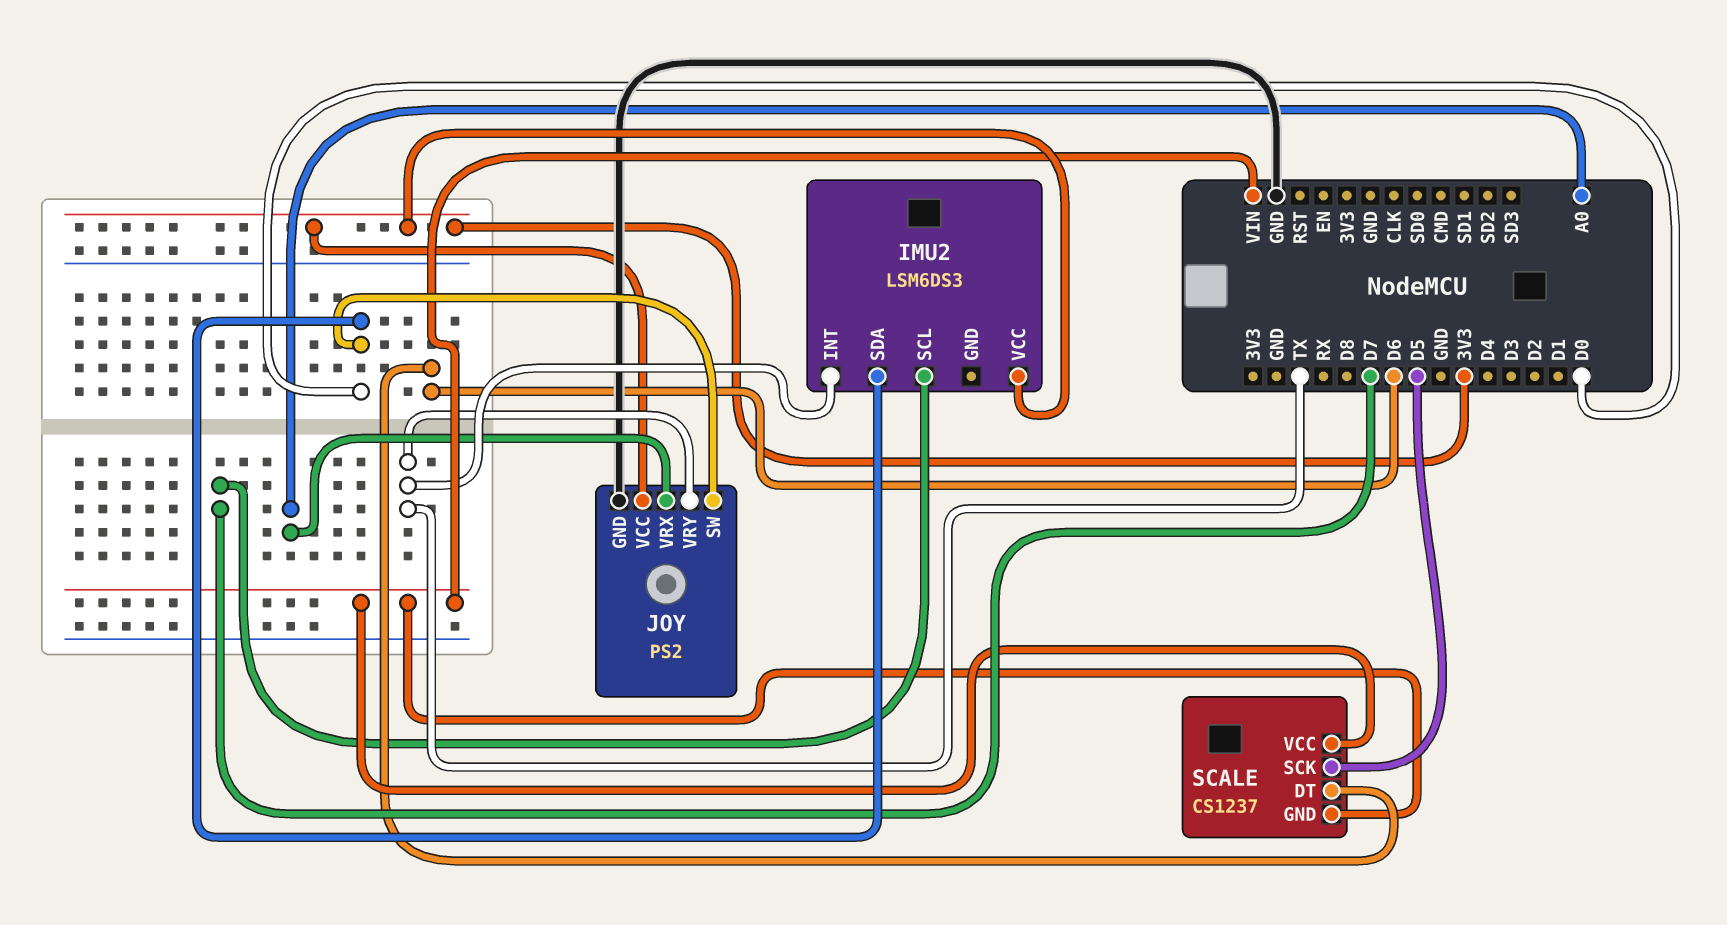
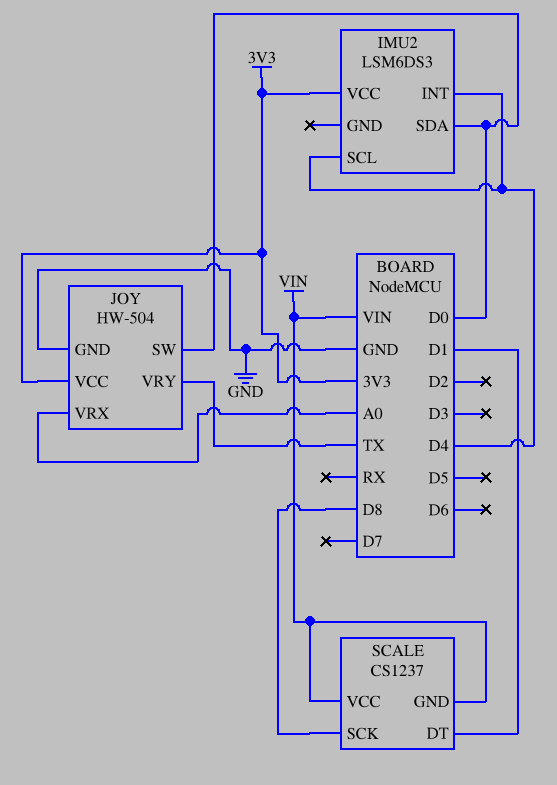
IMU2 pin INT: TX -> D4
IMU2 pin SCL: D7 -> D4
JOY: PS2 -> HW-504
SCALE pin DT: D6 -> D1
SCALE pin SCK: D5 -> D8

